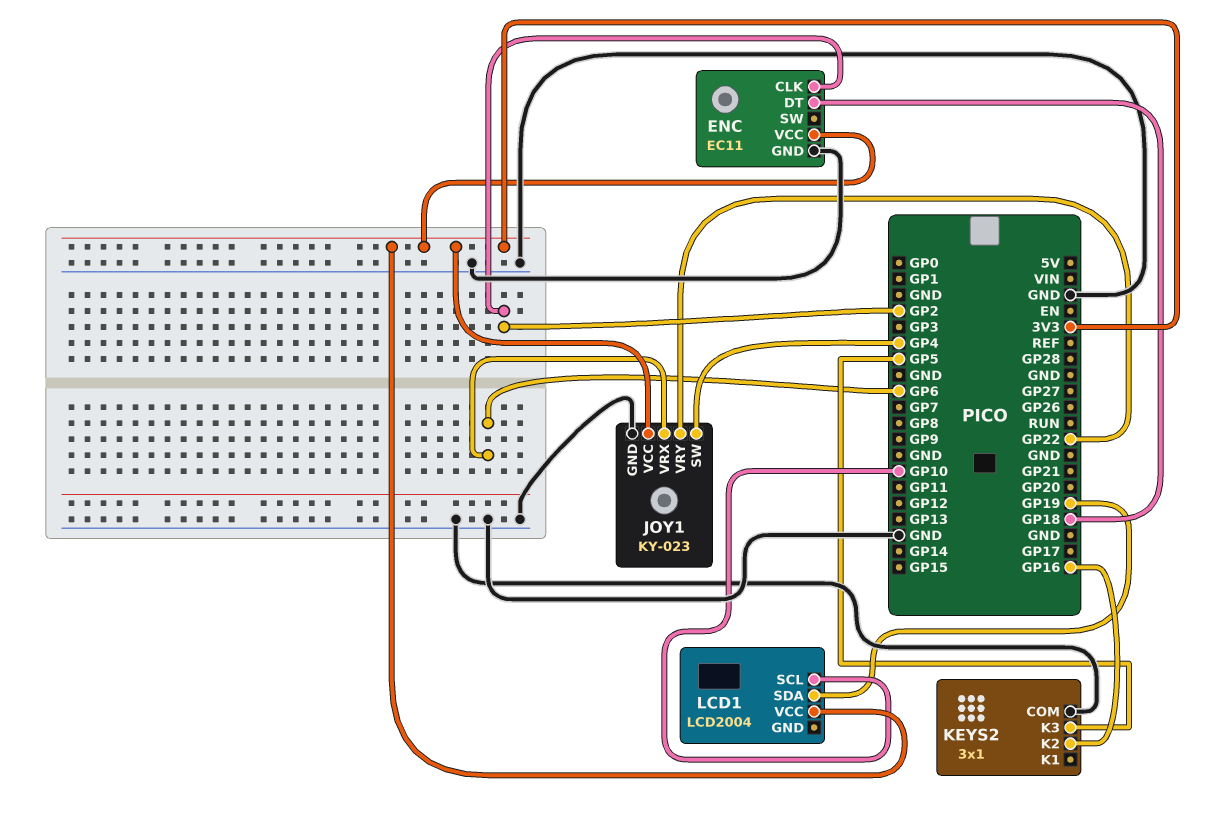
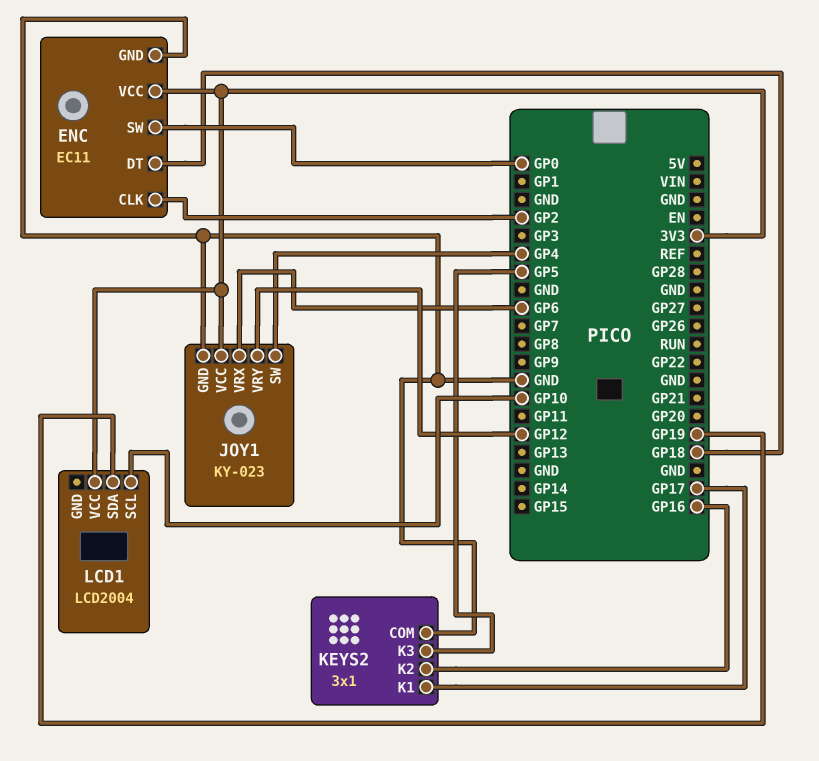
ENC pin SW: none -> GP0
JOY1 pin VRY: GP22 -> GP12
KEYS2 pin K1: none -> GP17

